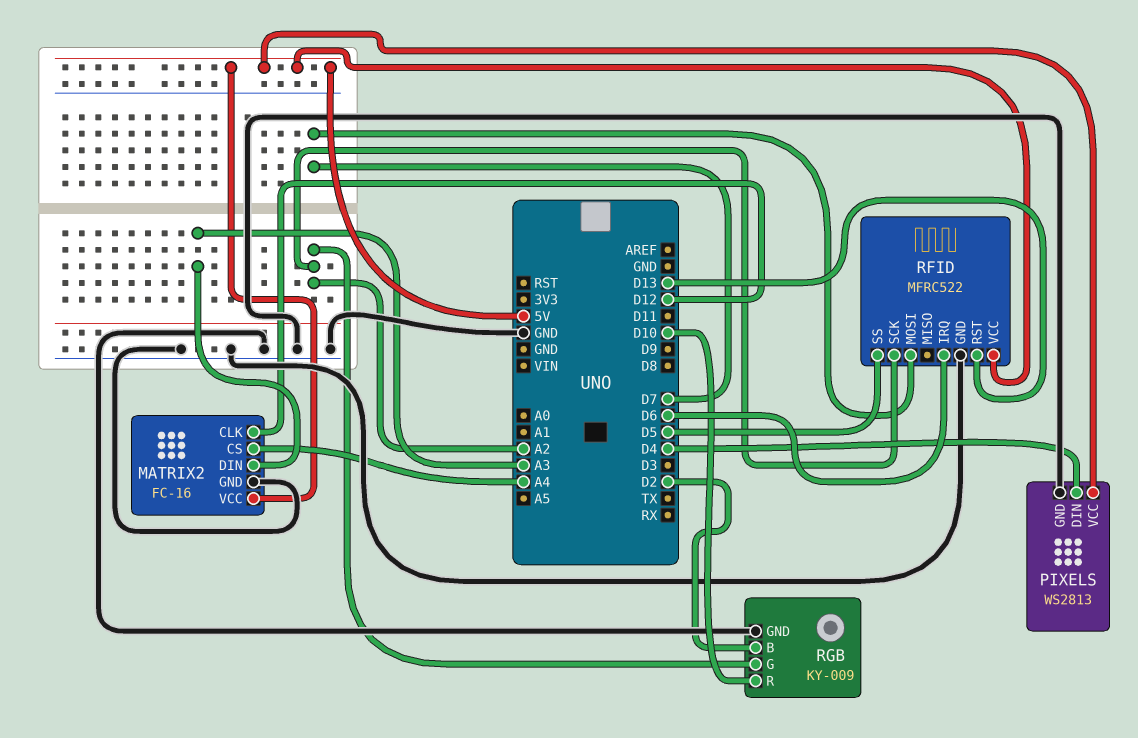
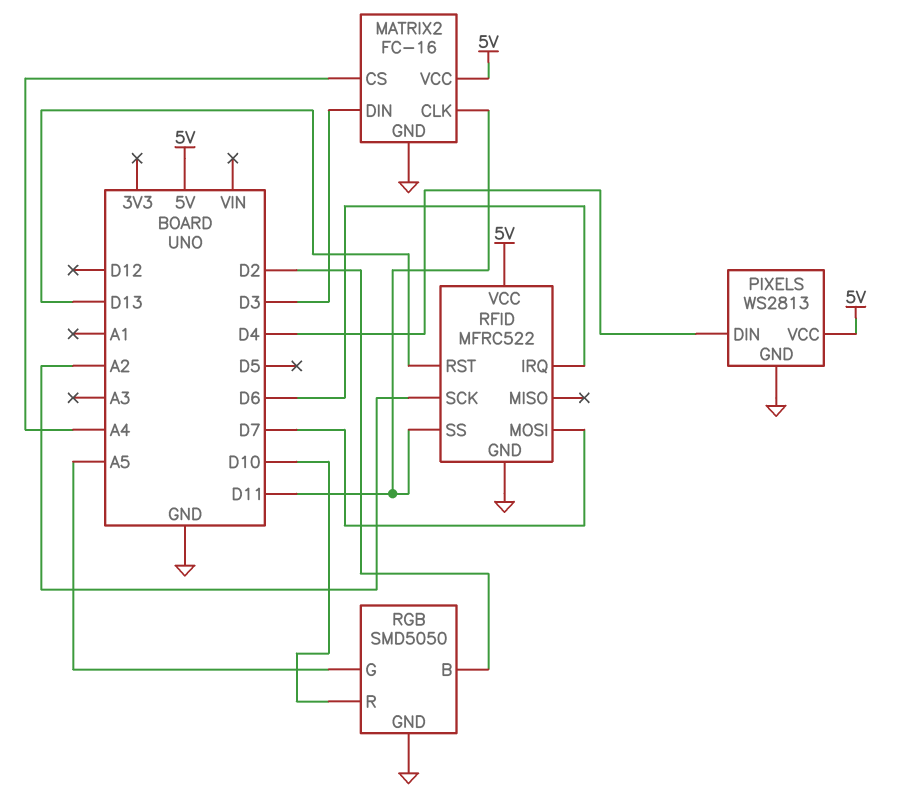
MATRIX2 pin CLK: D12 -> D11
MATRIX2 pin DIN: A3 -> D3
RFID pin SS: D5 -> D11
RGB: KY-009 -> SMD5050
RGB pin G: A2 -> A5

